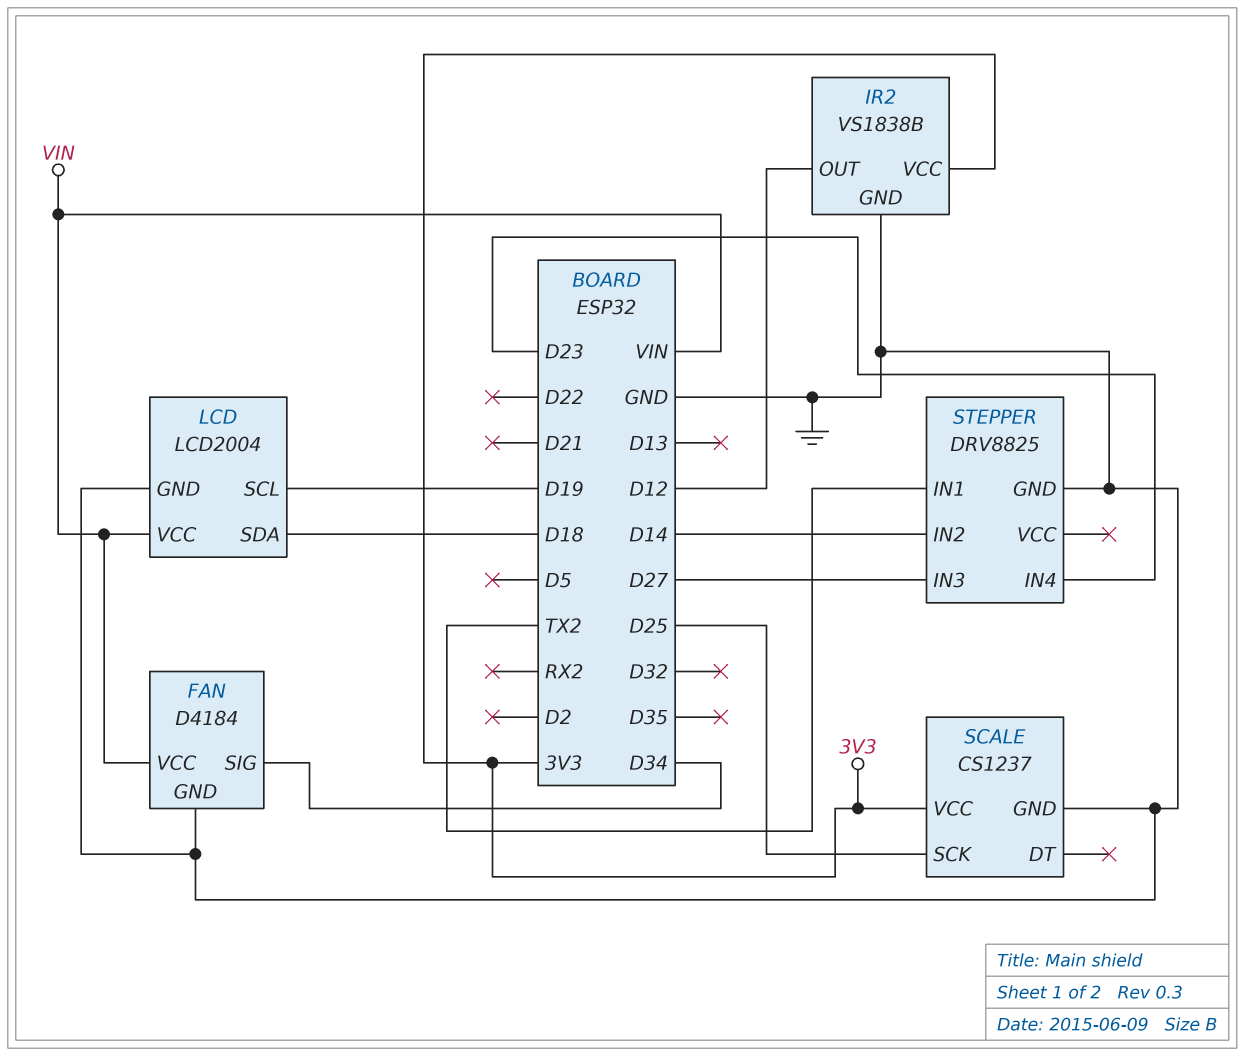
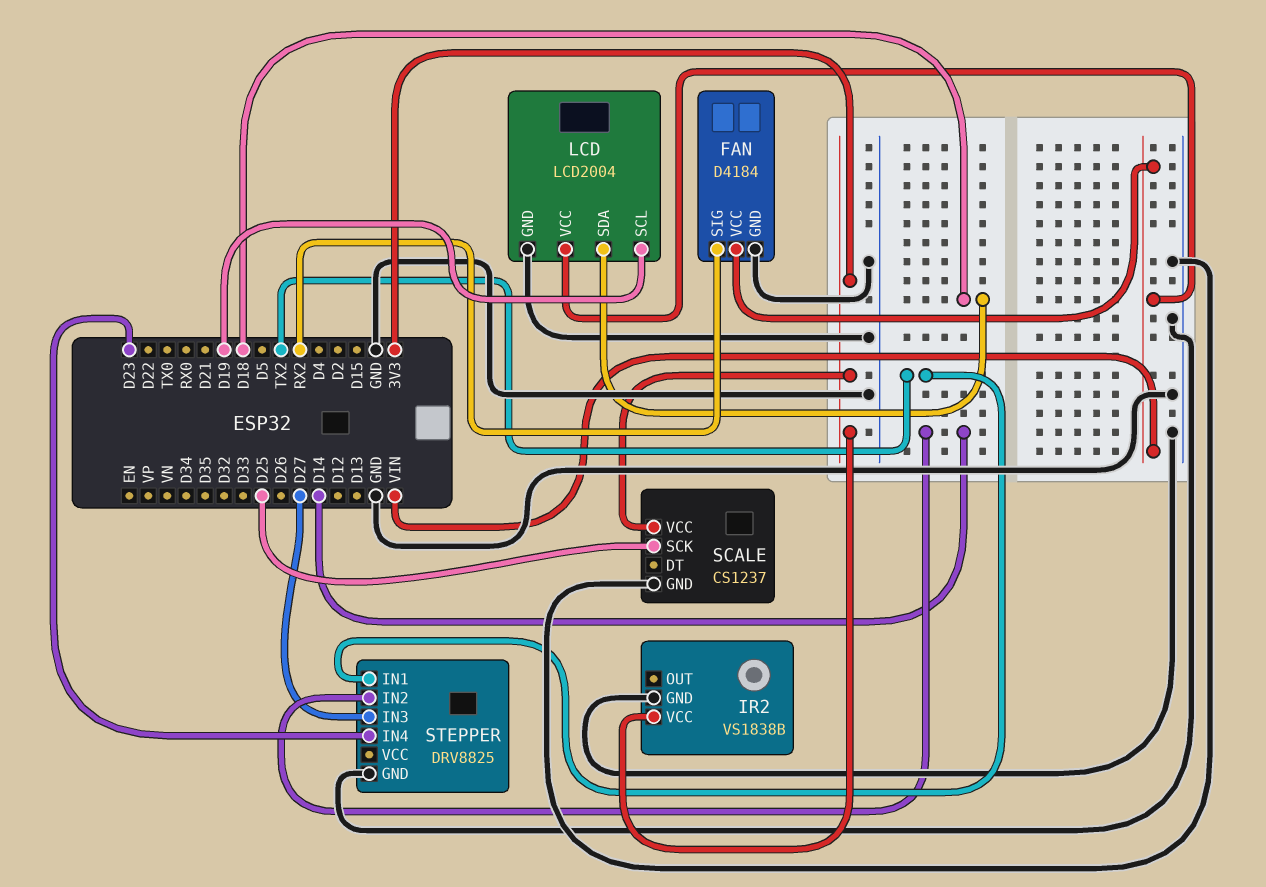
FAN pin SIG: D34 -> RX2
IR2 pin OUT: D12 -> none

